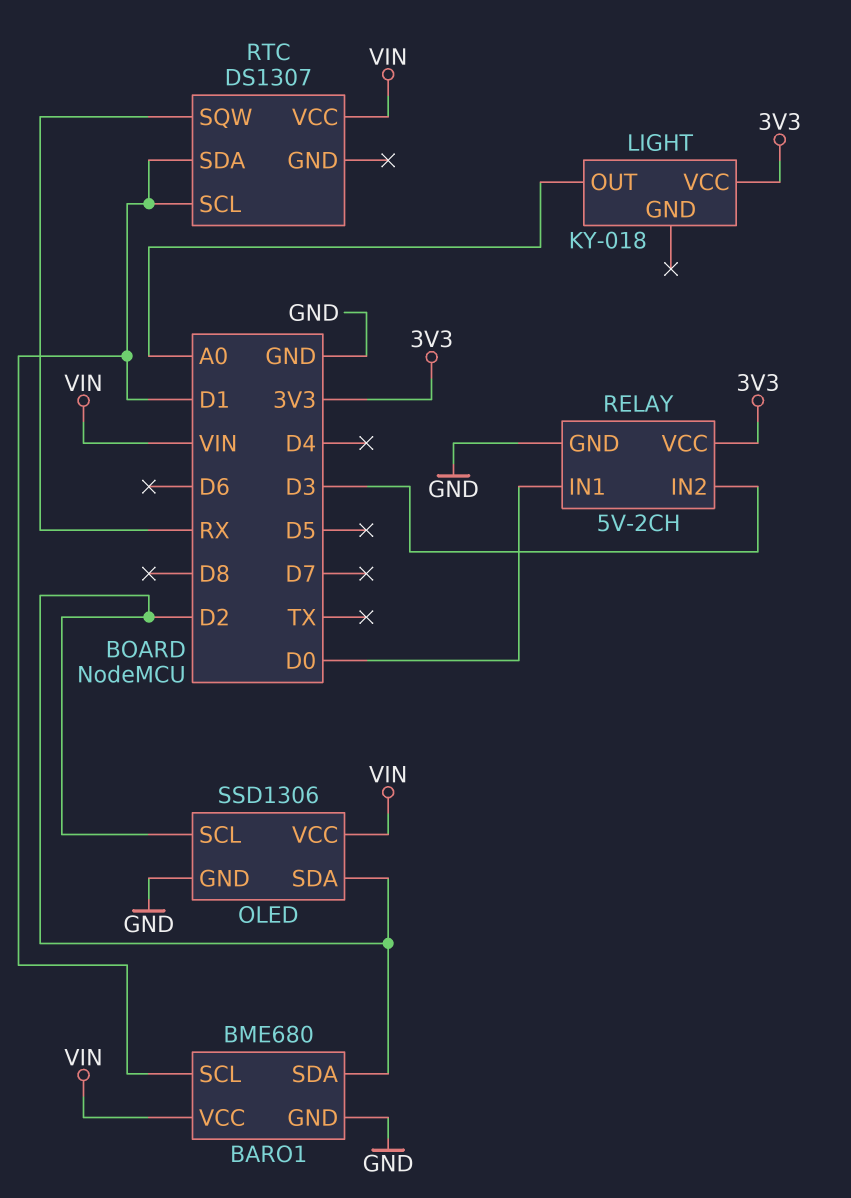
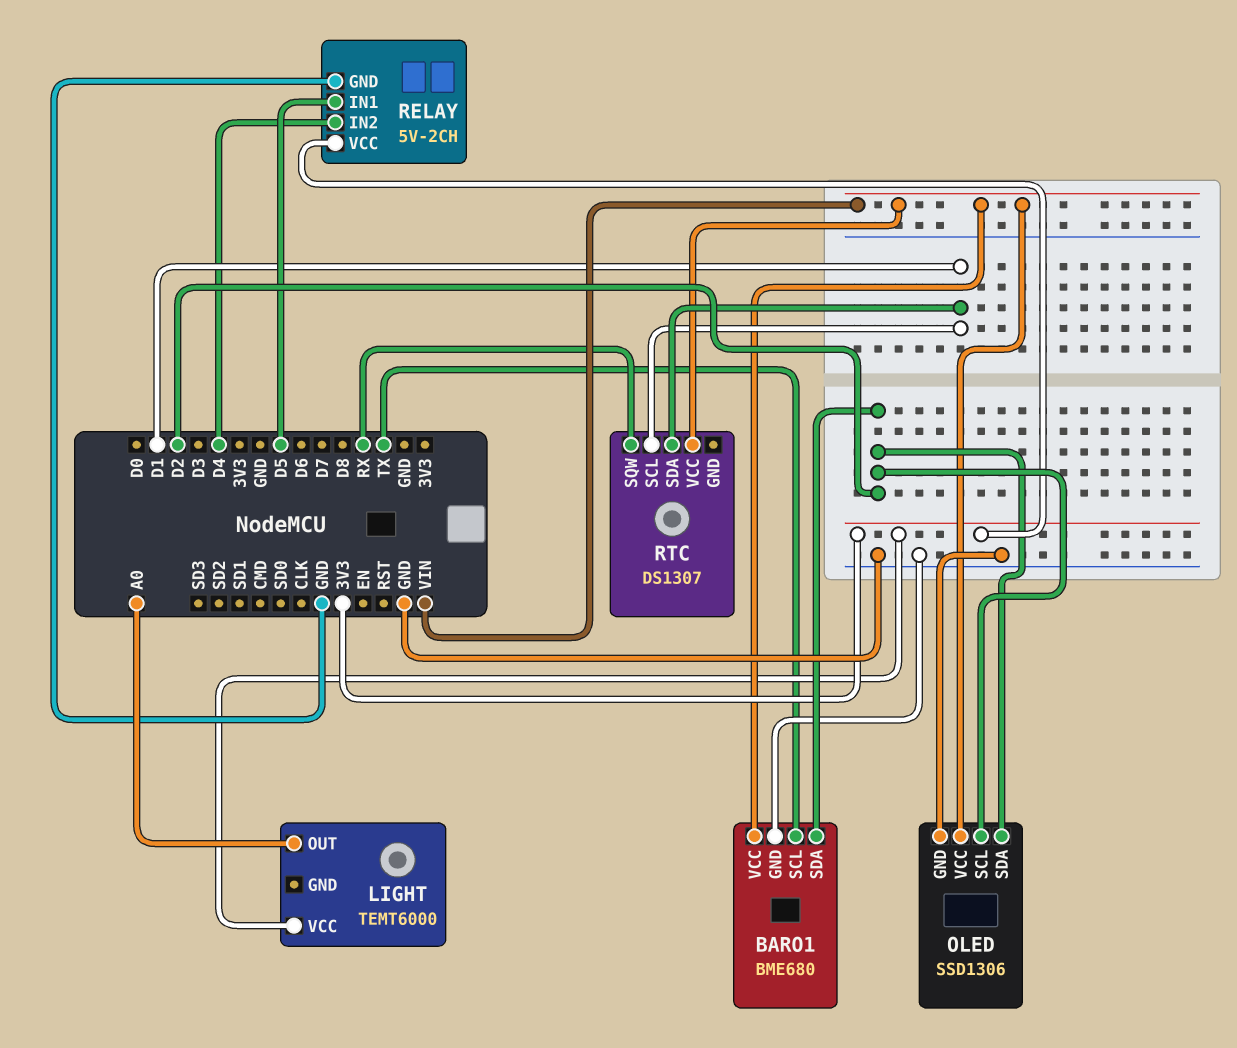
BARO1 pin SCL: D1 -> TX
LIGHT: KY-018 -> TEMT6000
RELAY pin IN1: D0 -> D5
RELAY pin IN2: D3 -> D4

